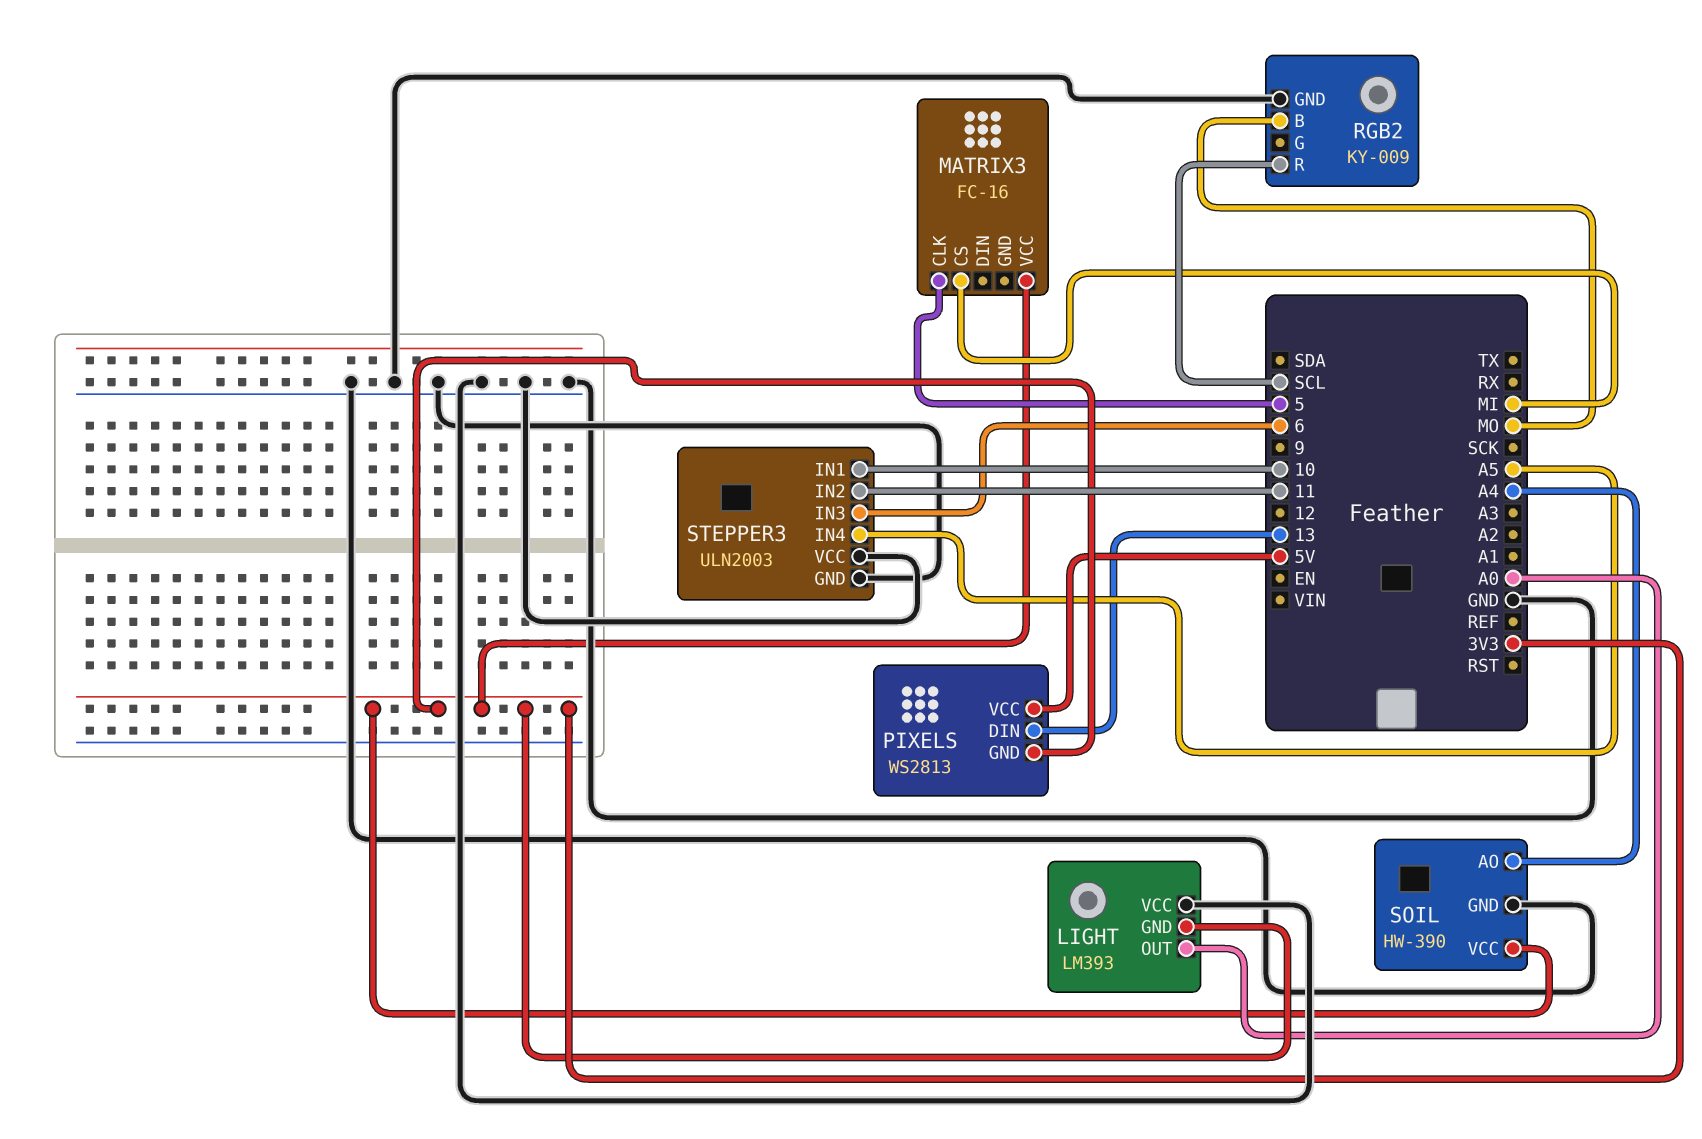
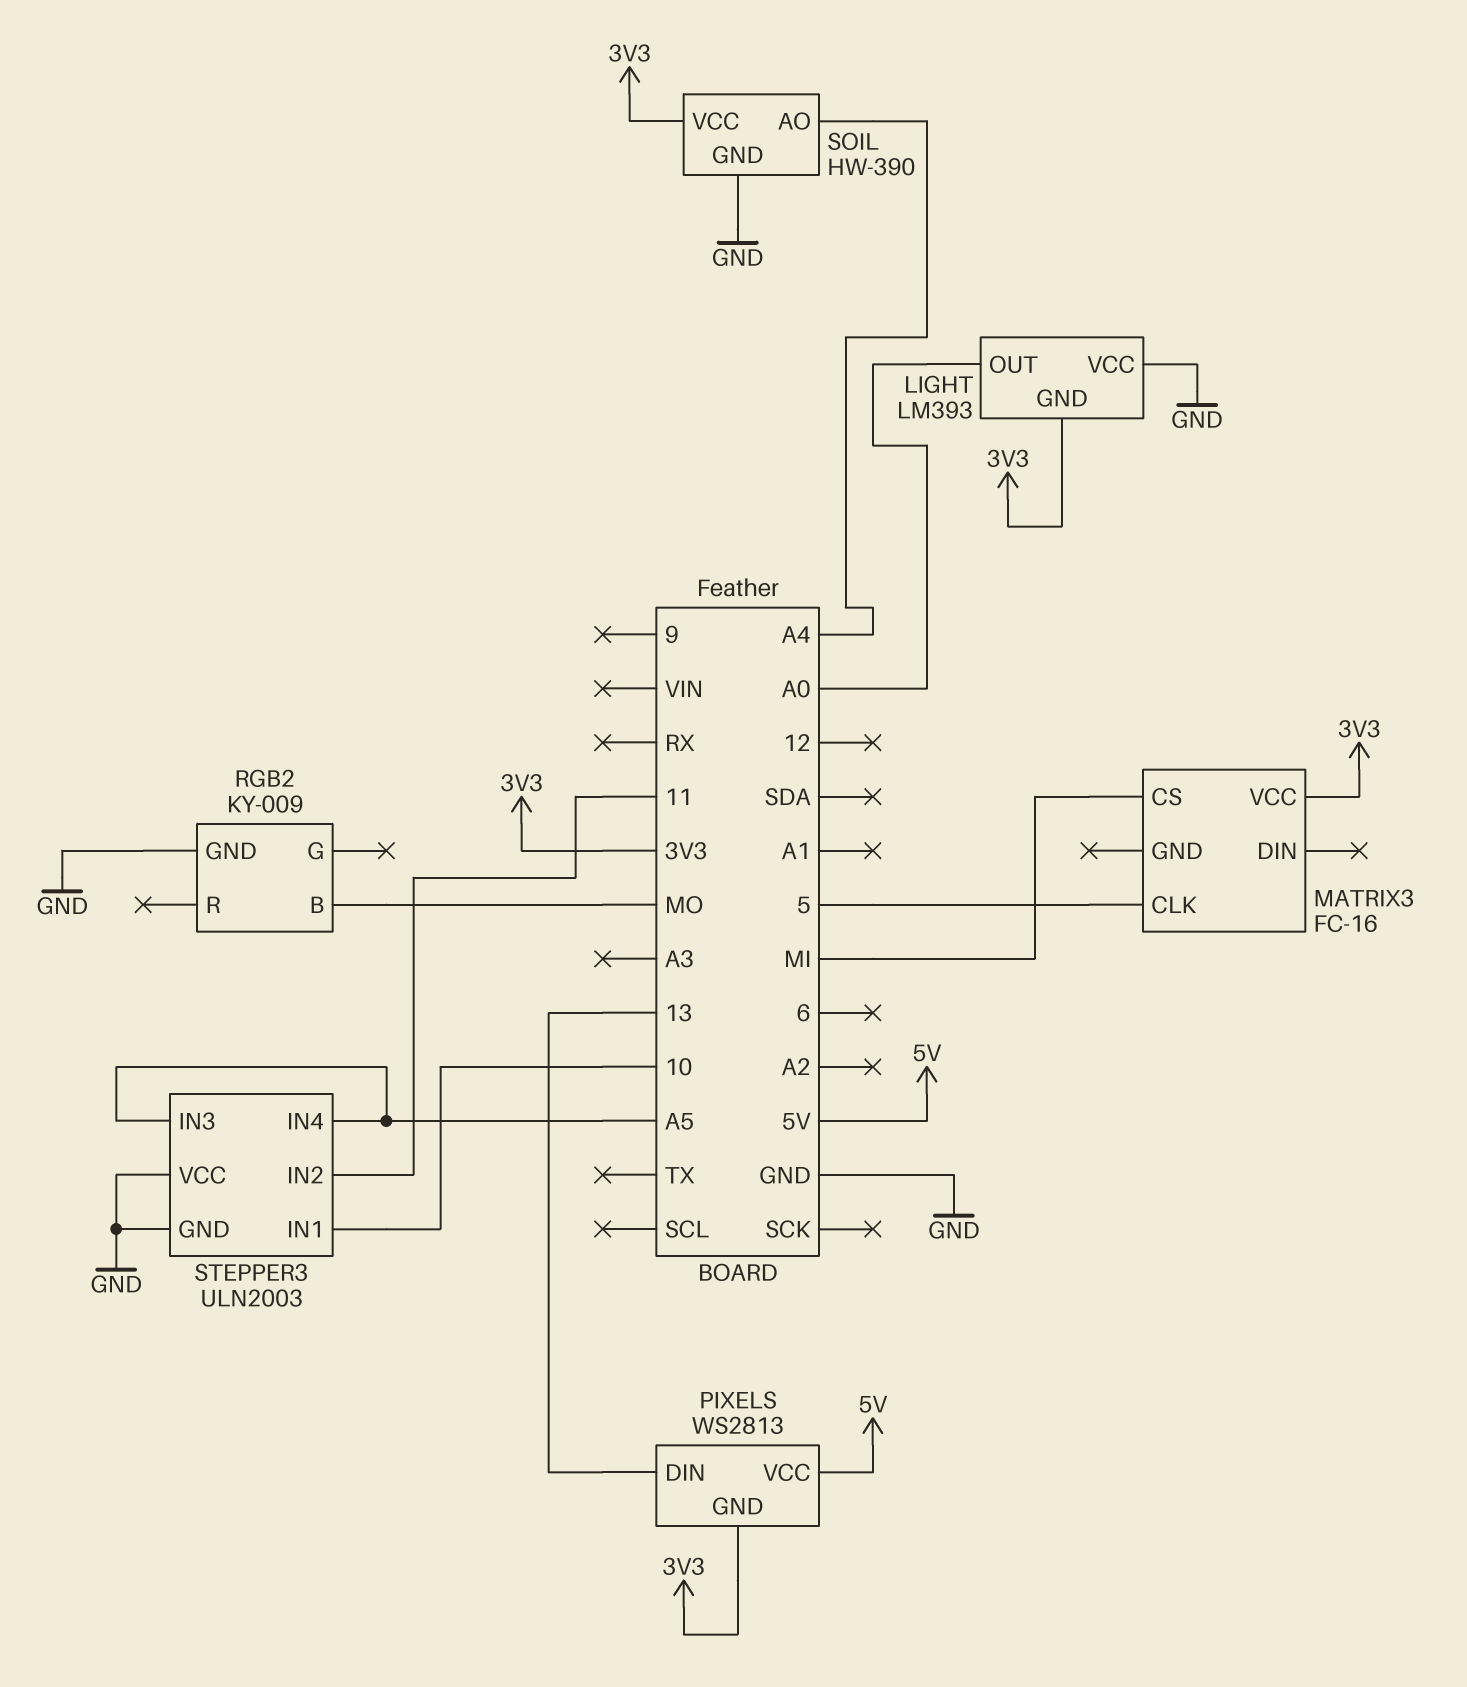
RGB2 pin R: SCL -> none
STEPPER3 pin IN3: 6 -> A5

